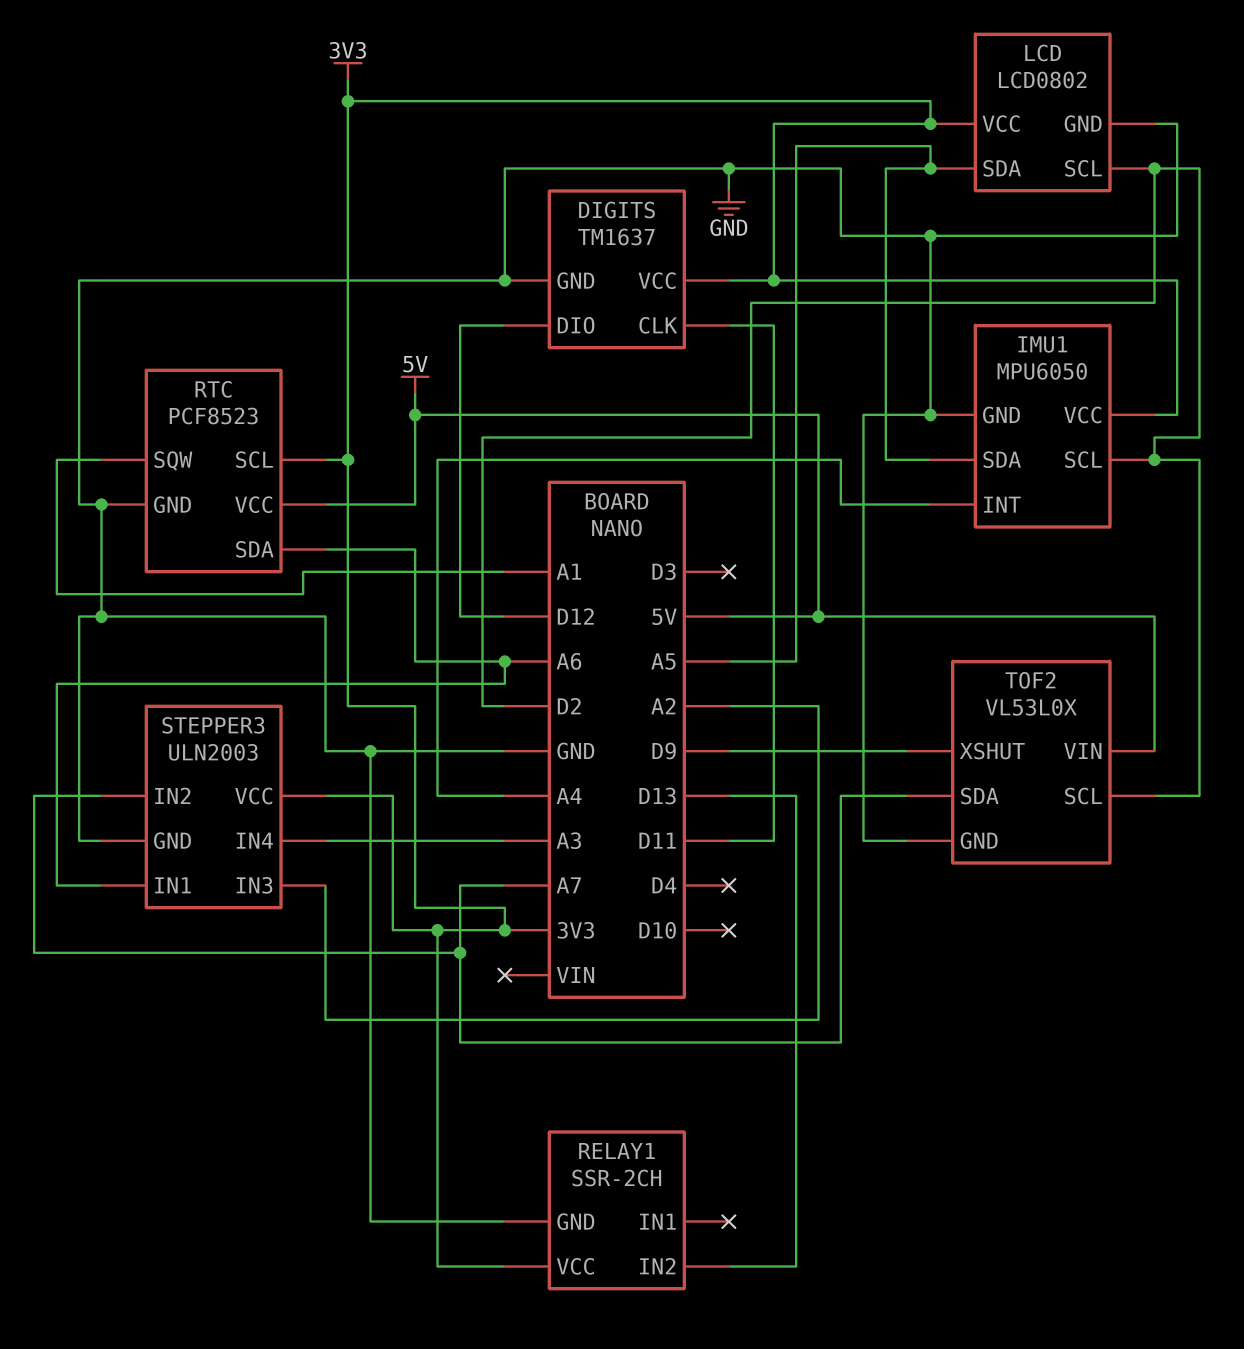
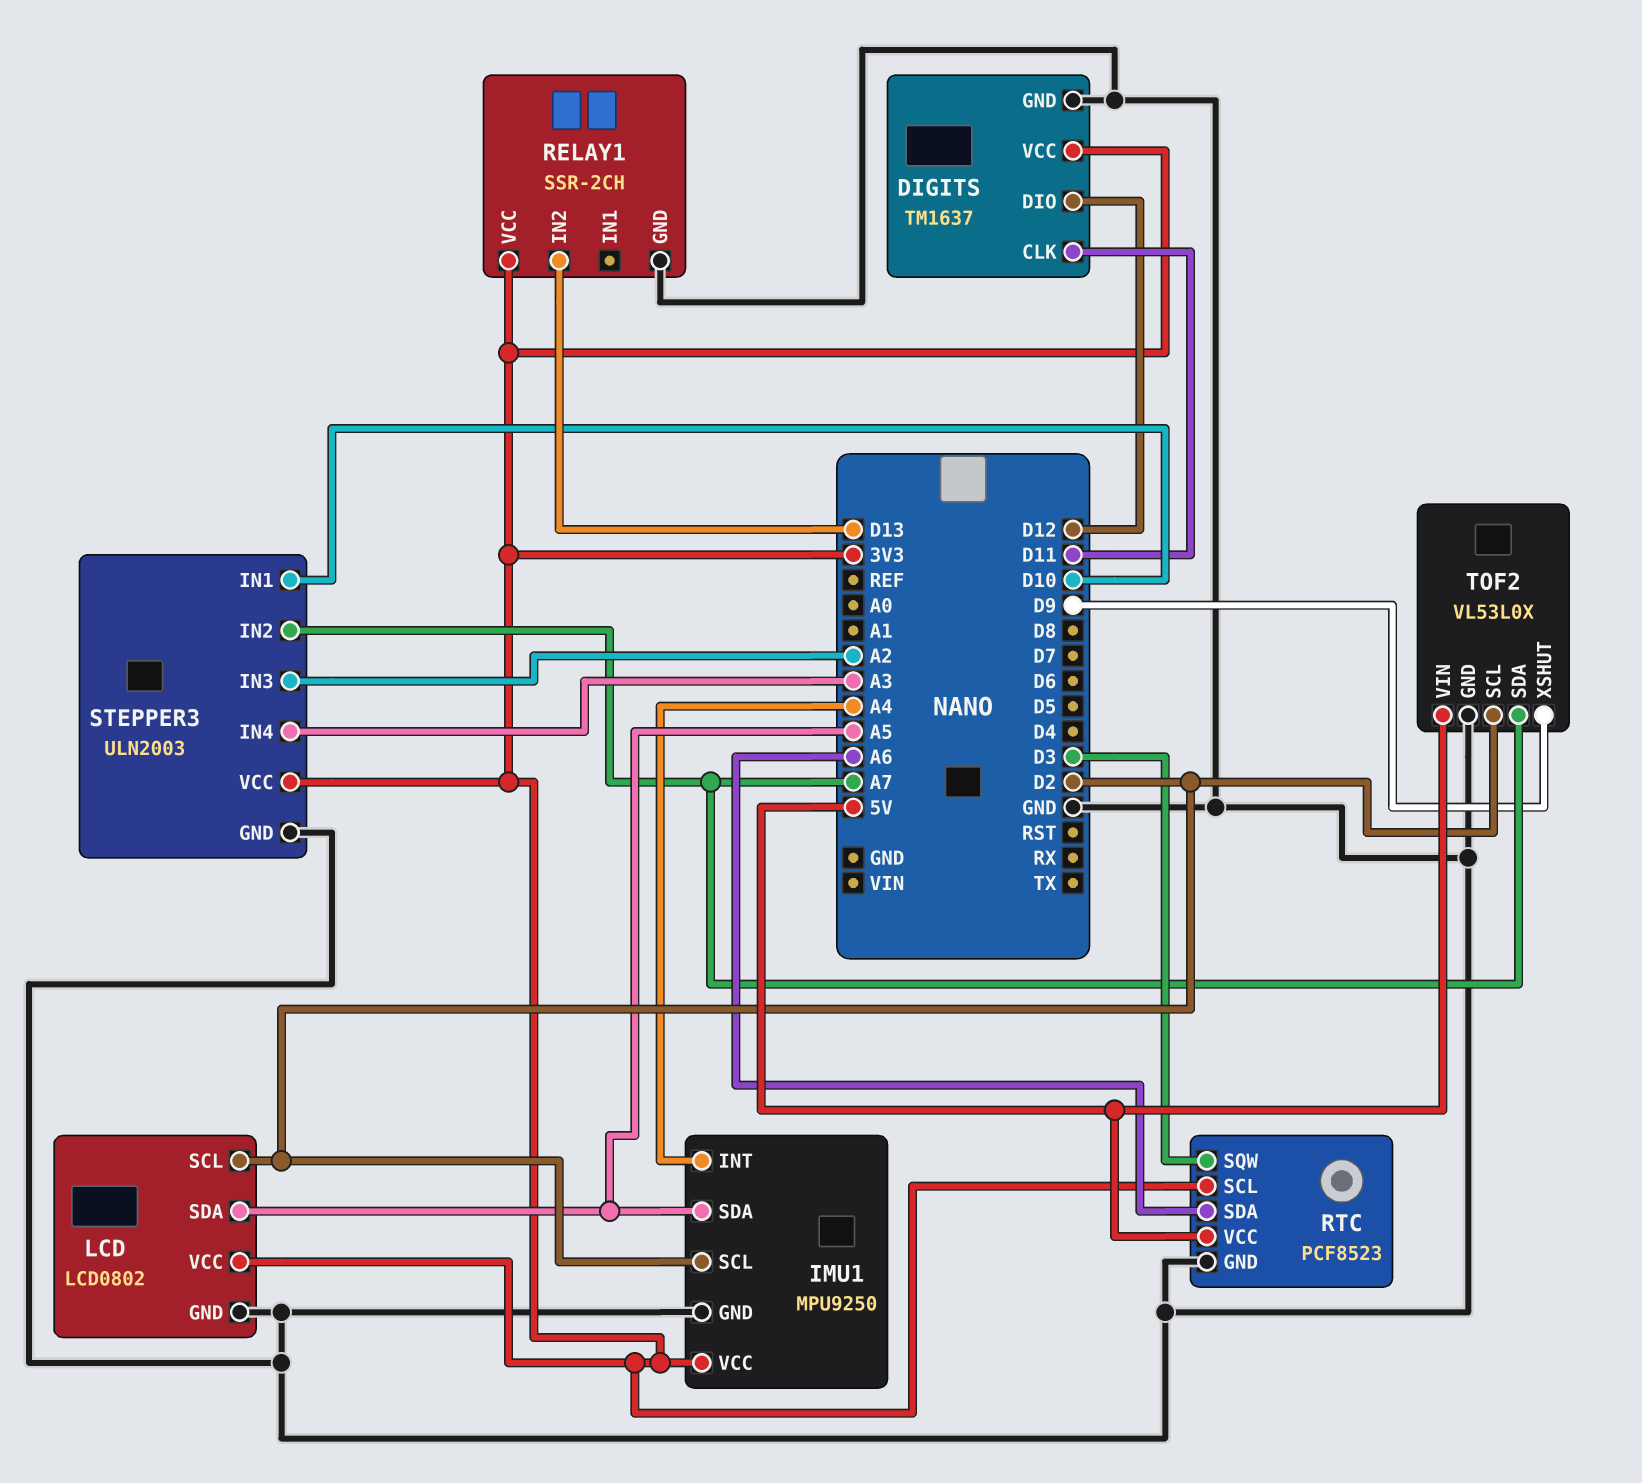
IMU1: MPU6050 -> MPU9250
RTC pin SQW: A1 -> D3
STEPPER3 pin IN1: A6 -> D10

